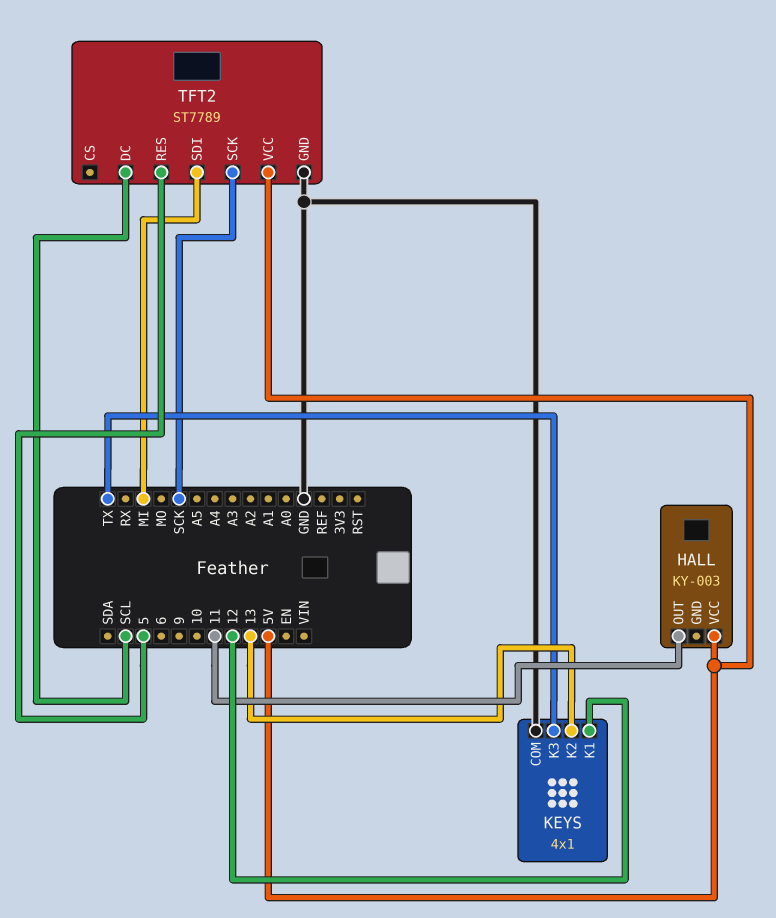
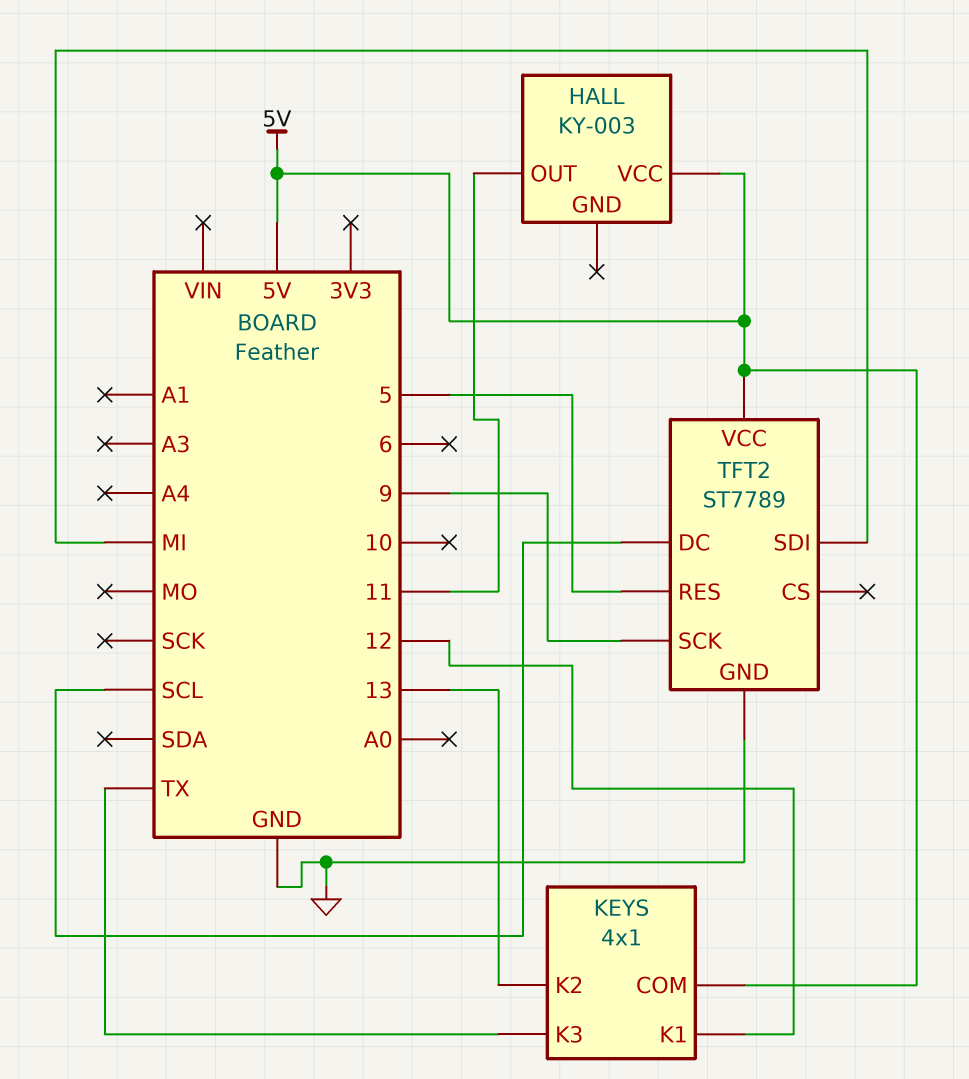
KEYS pin COM: GND -> 5V
TFT2 pin SCK: SCK -> 9

